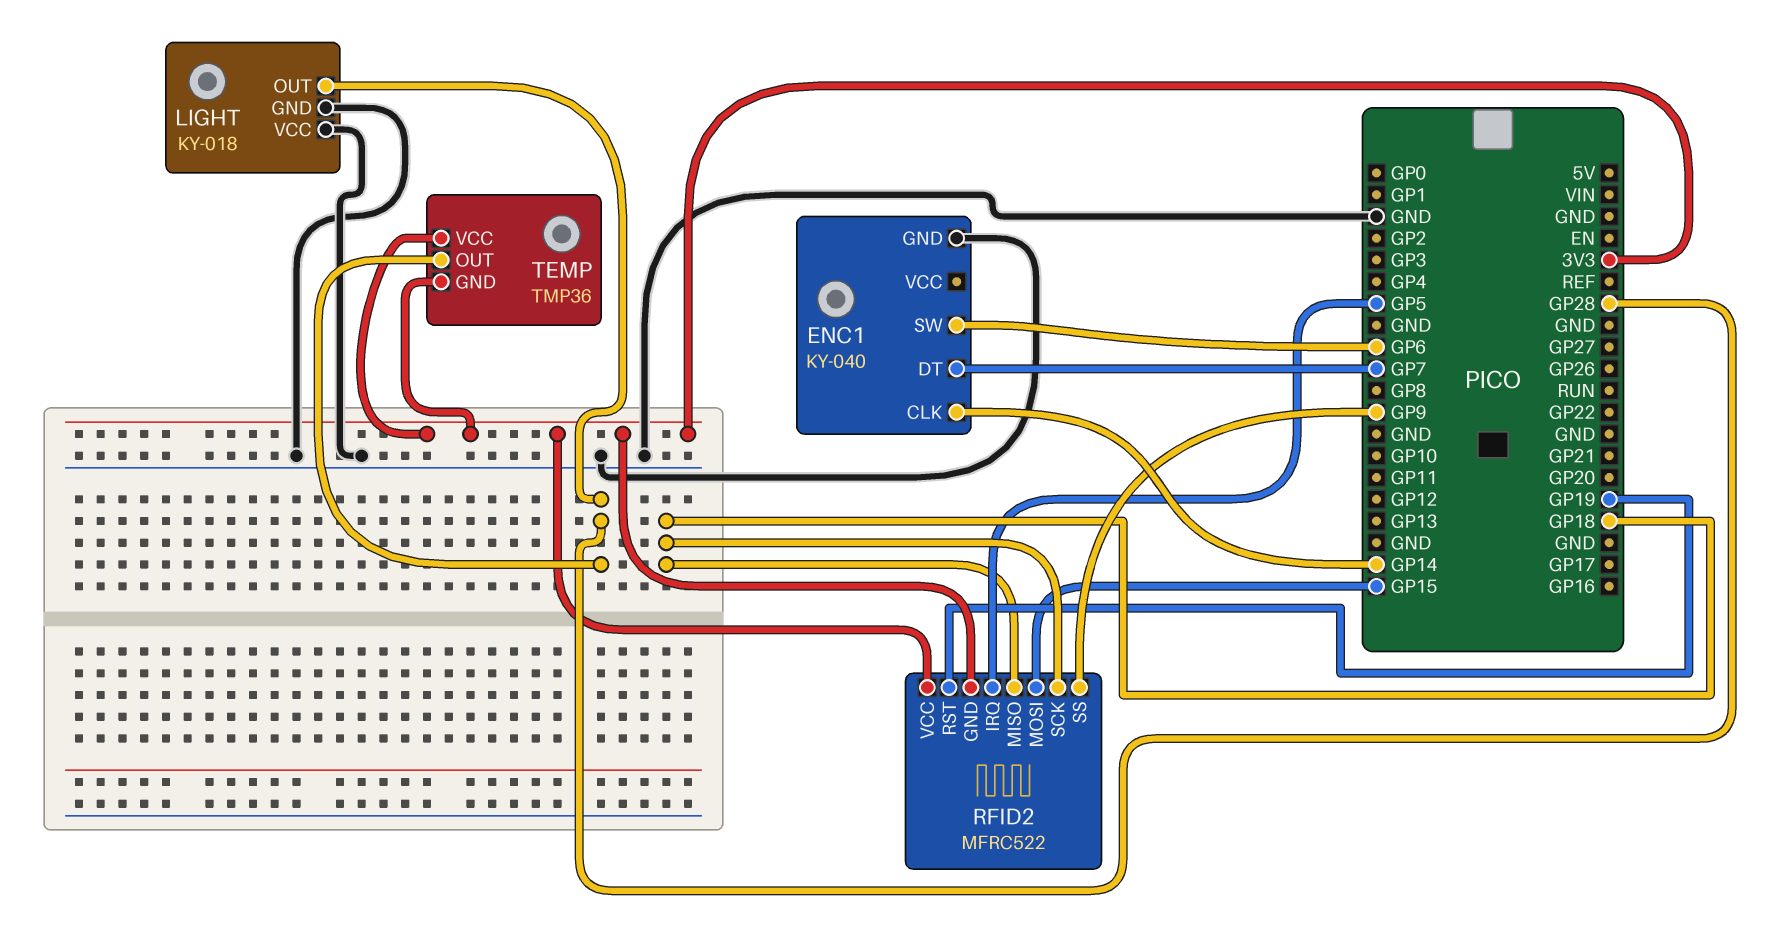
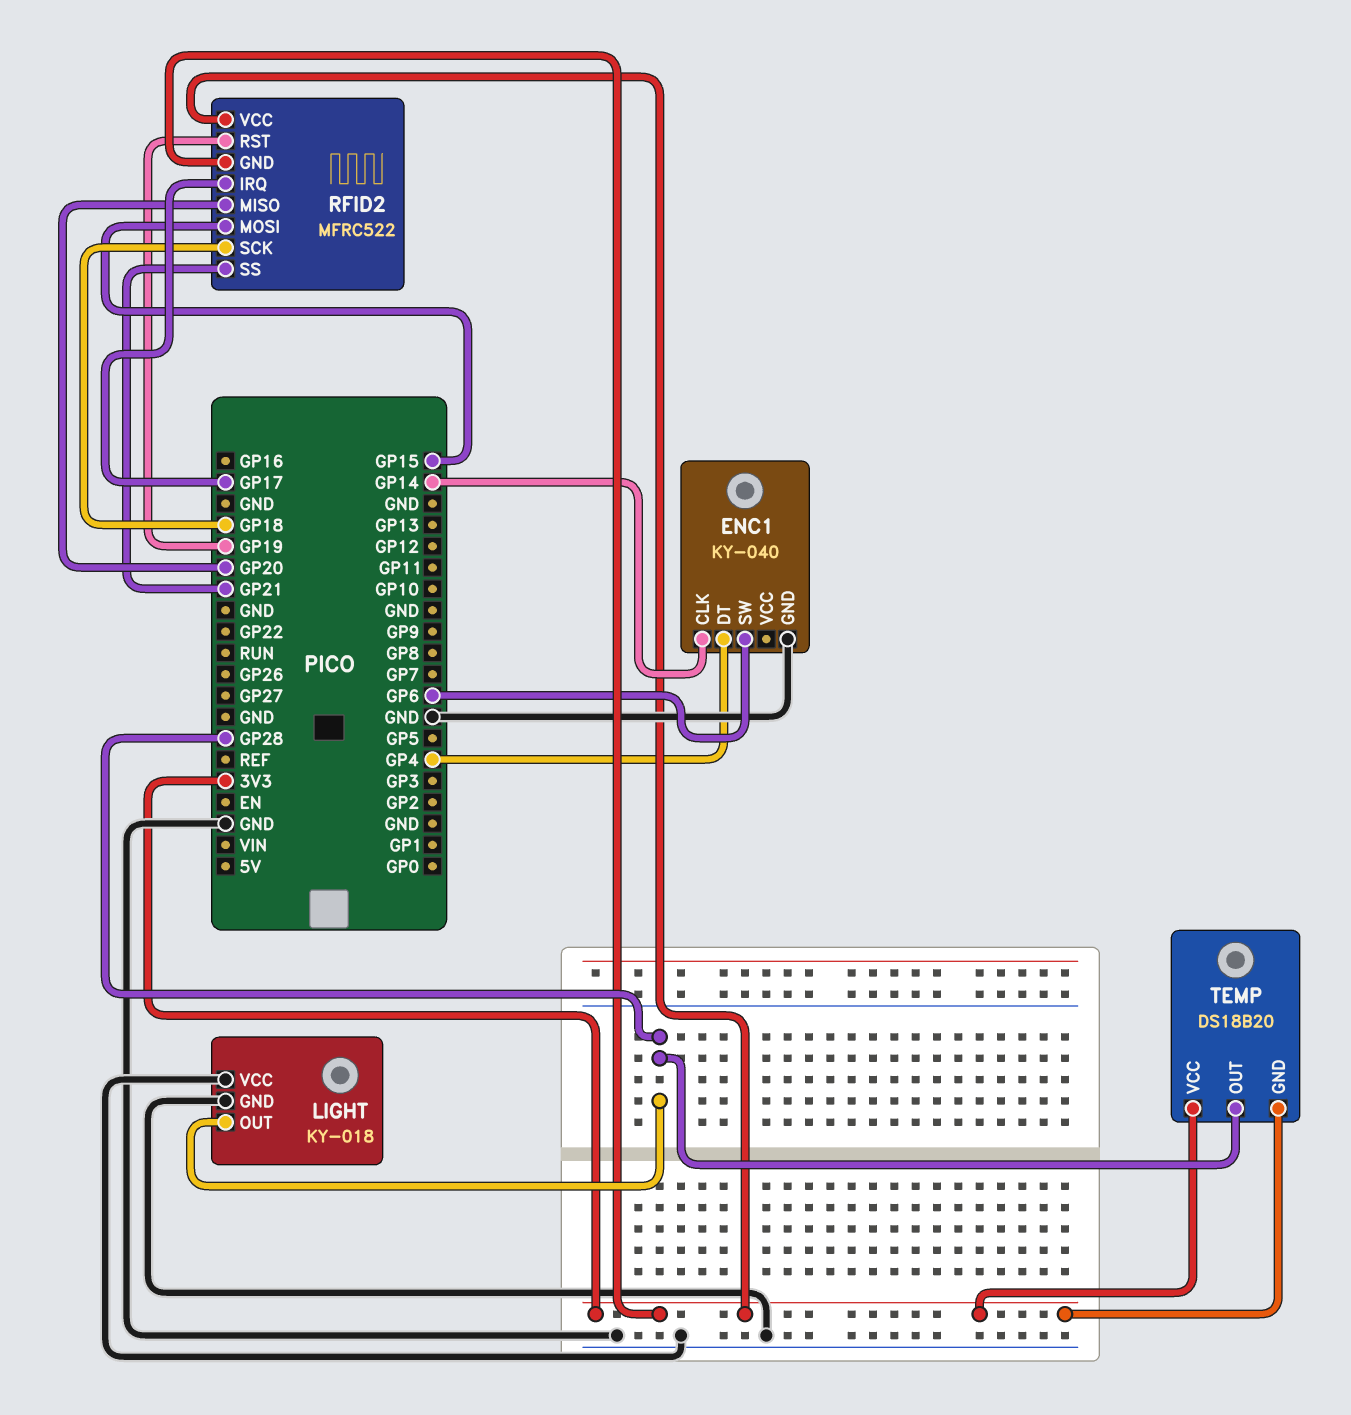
ENC1 pin DT: GP7 -> GP4
RFID2 pin IRQ: GP5 -> GP17
RFID2 pin MISO: GP18 -> GP20
RFID2 pin SS: GP9 -> GP21
TEMP: TMP36 -> DS18B20

